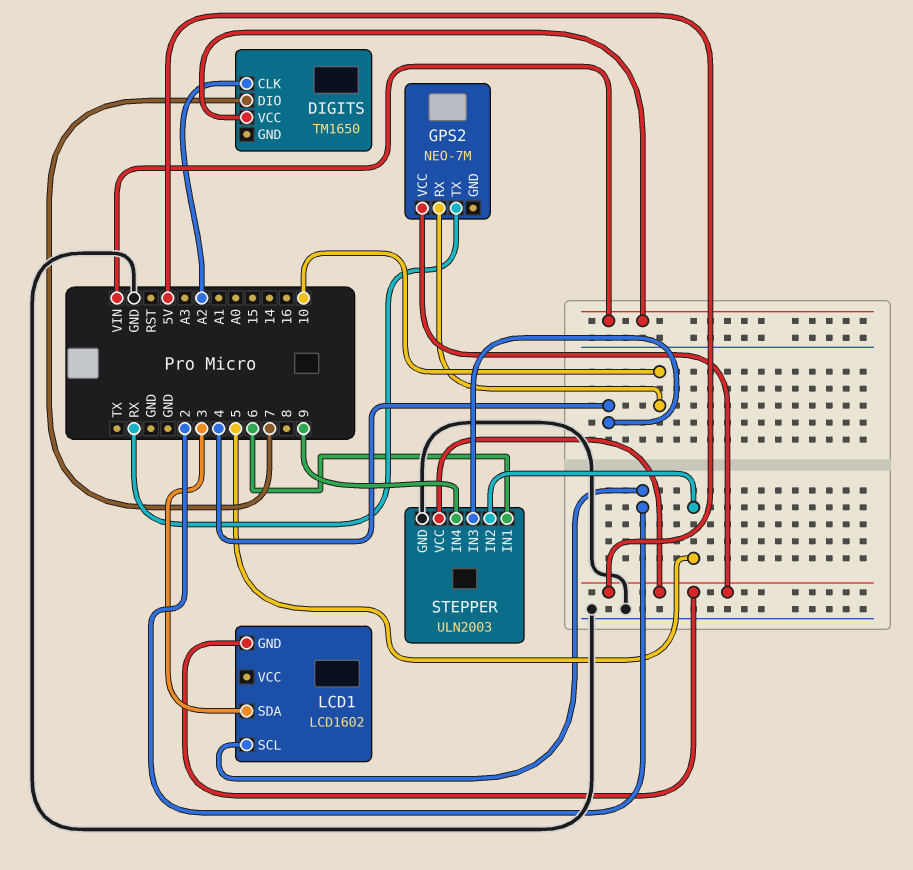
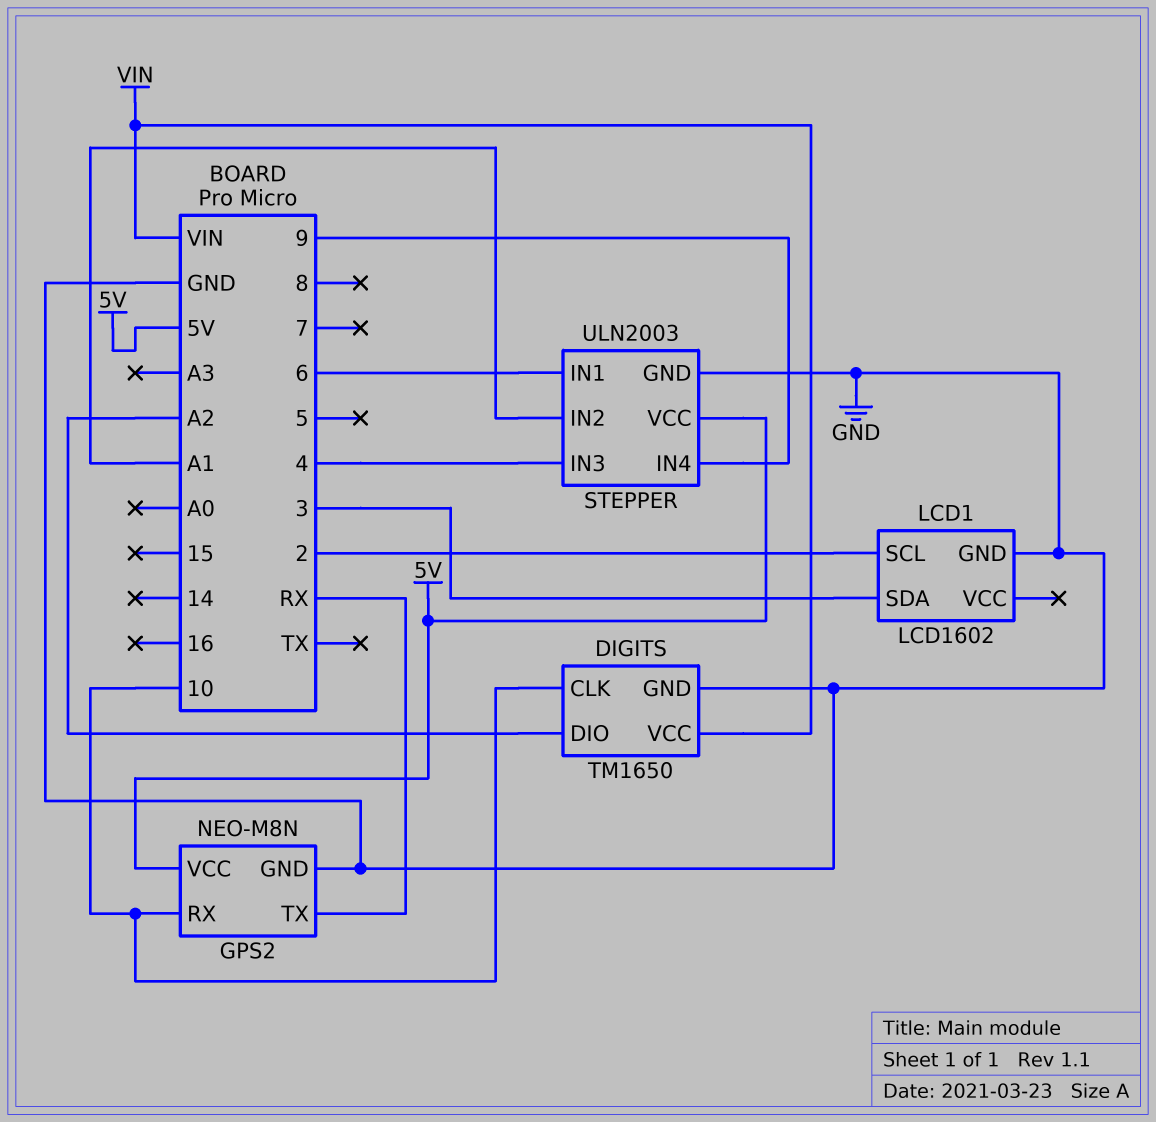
DIGITS pin CLK: A2 -> 10
DIGITS pin DIO: 7 -> A2
DIGITS pin GND: none -> GND
GPS2: NEO-7M -> NEO-M8N
GPS2 pin GND: none -> GND
LCD1 pin GND: 5V -> GND
STEPPER pin IN2: 5 -> A1

